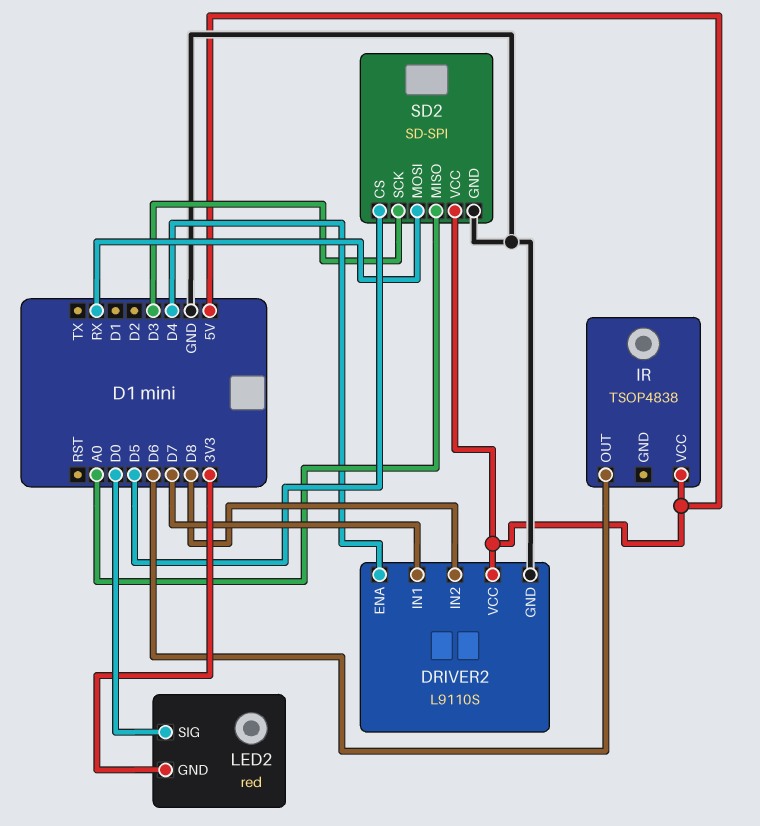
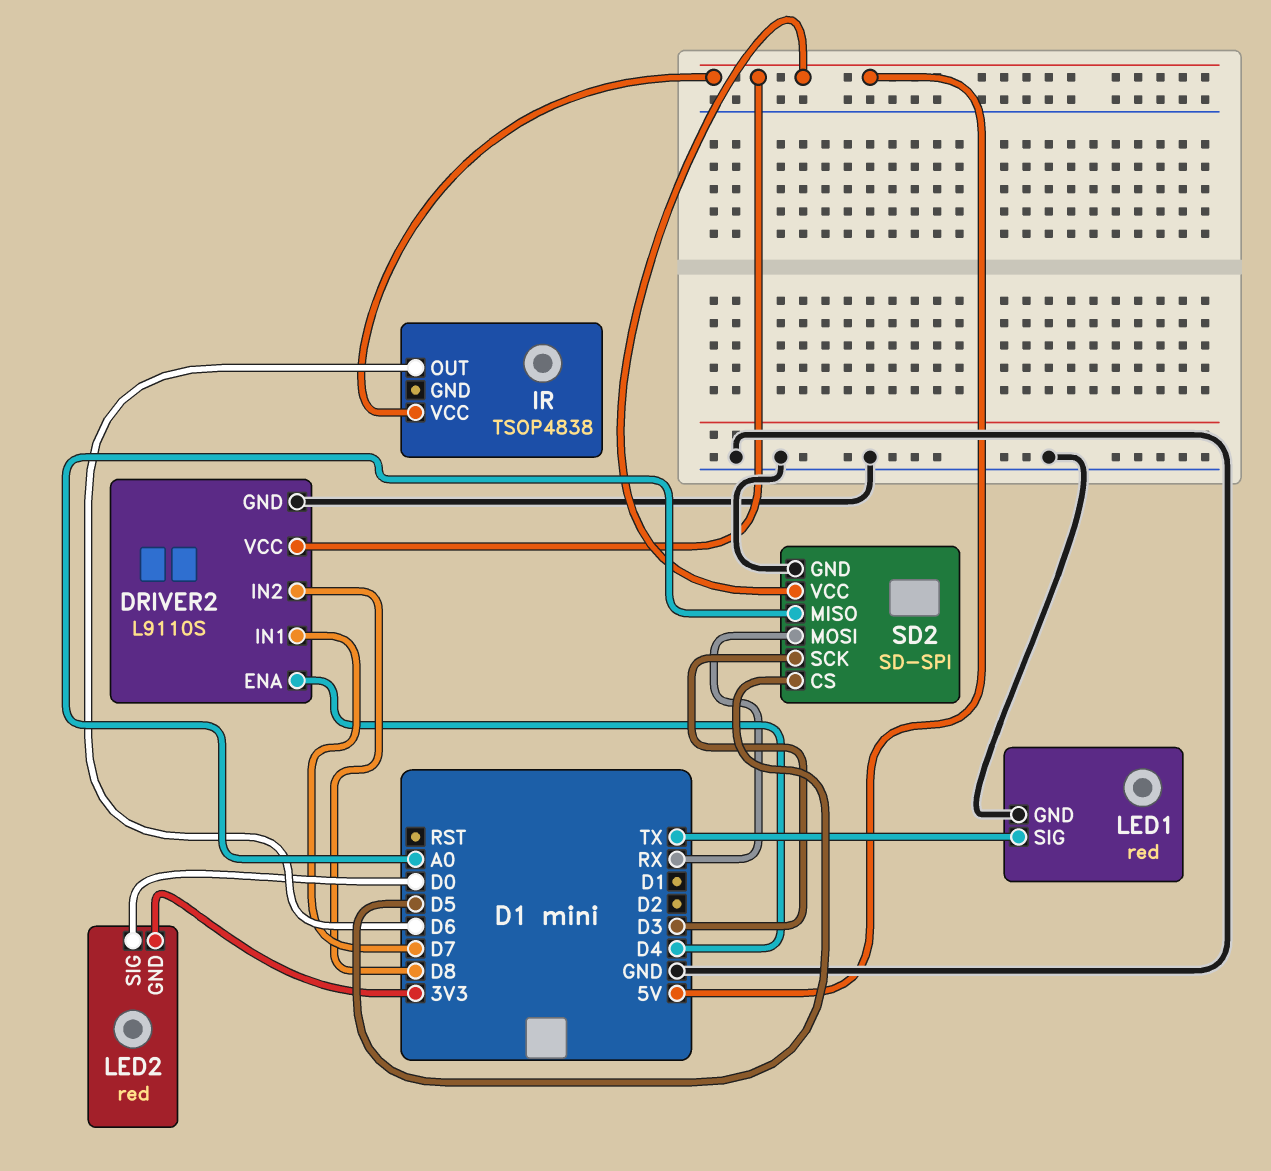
LED1: none -> red
LED1 pin GND: none -> GND
LED1 pin SIG: none -> TX

